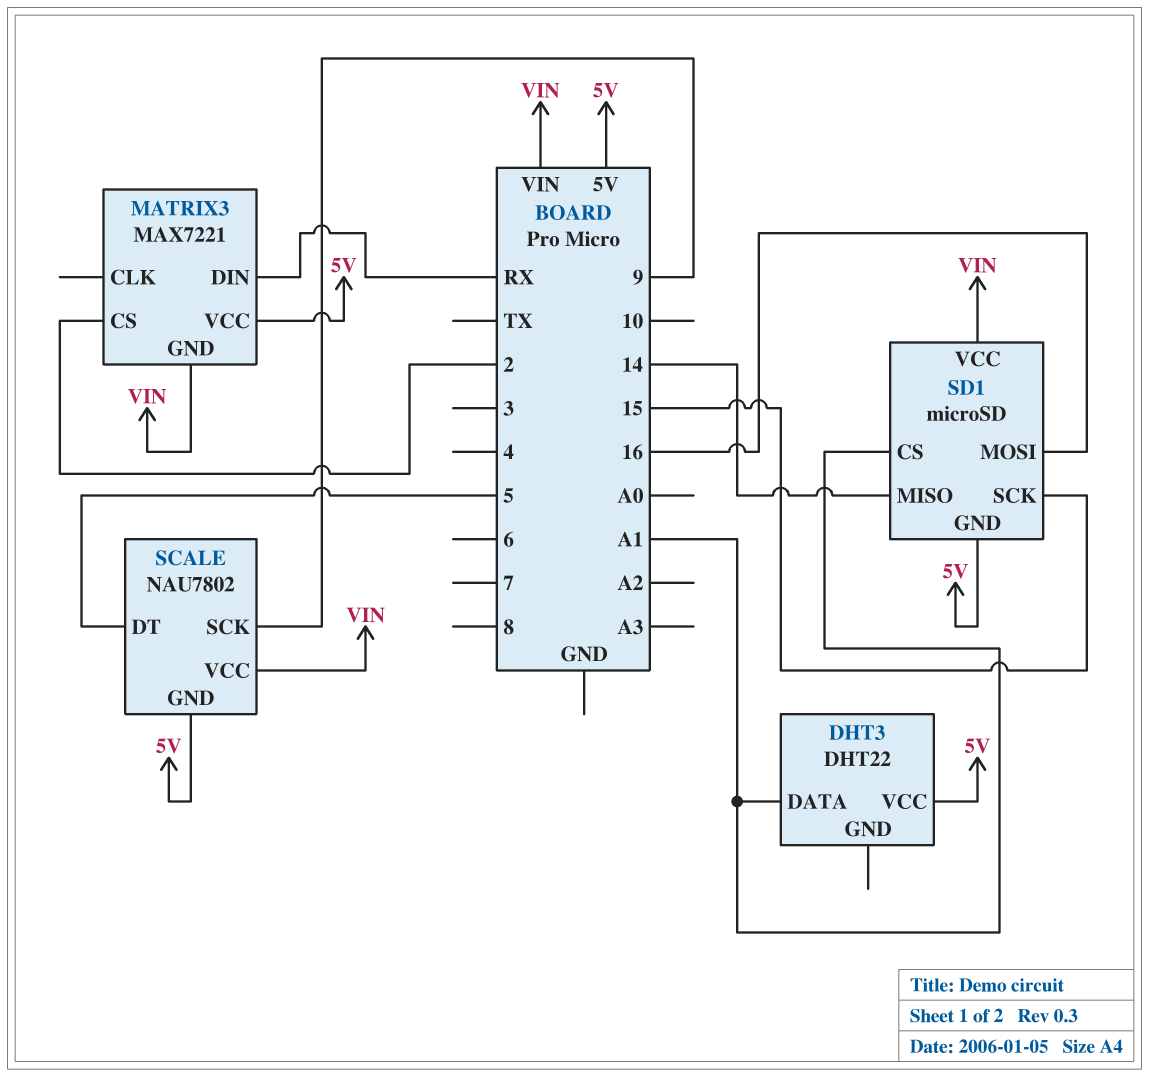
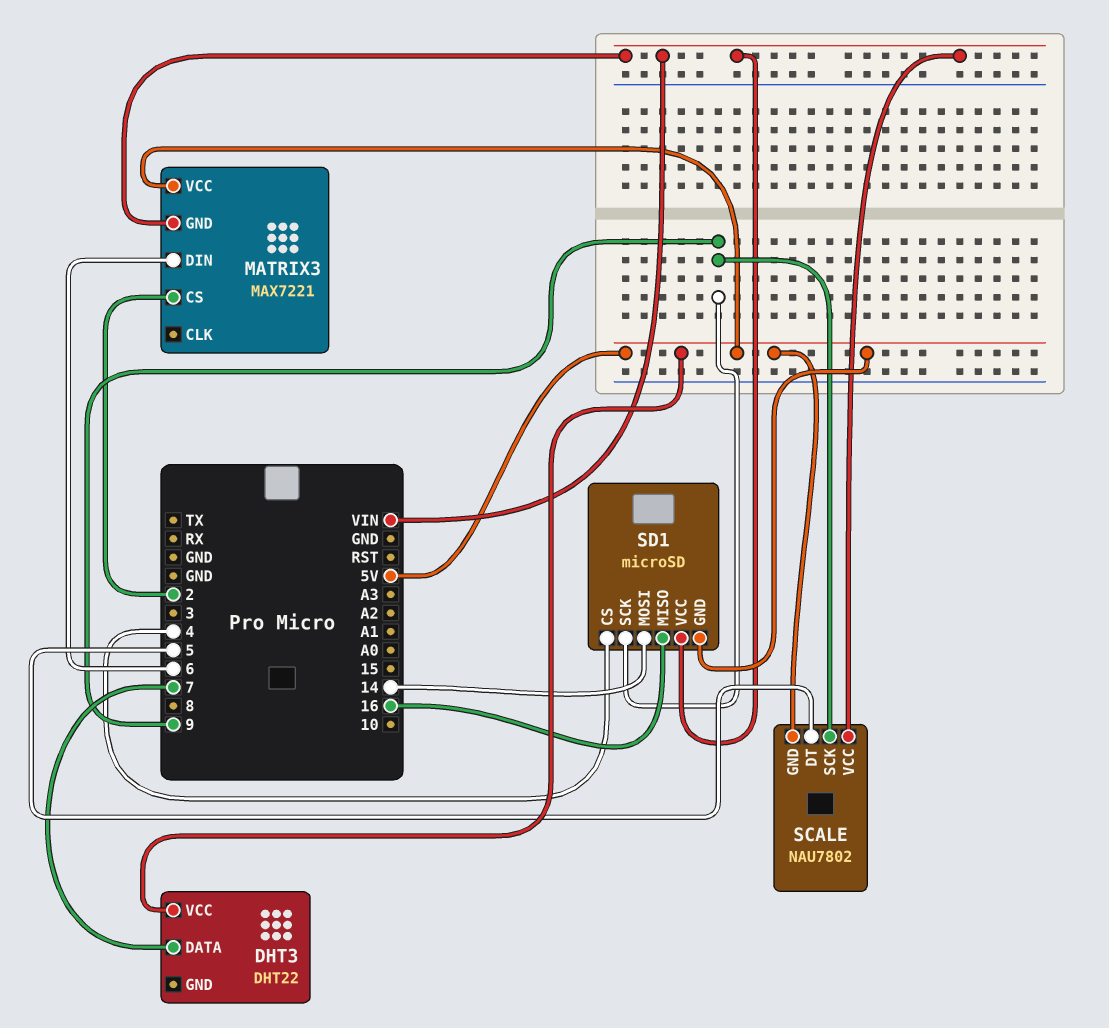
DHT3 pin DATA: A1 -> 7
MATRIX3 pin DIN: RX -> 6
SD1 pin CS: A1 -> 4
SD1 pin MISO: 14 -> 16
SD1 pin MOSI: 16 -> 14
SD1 pin SCK: 15 -> 9

